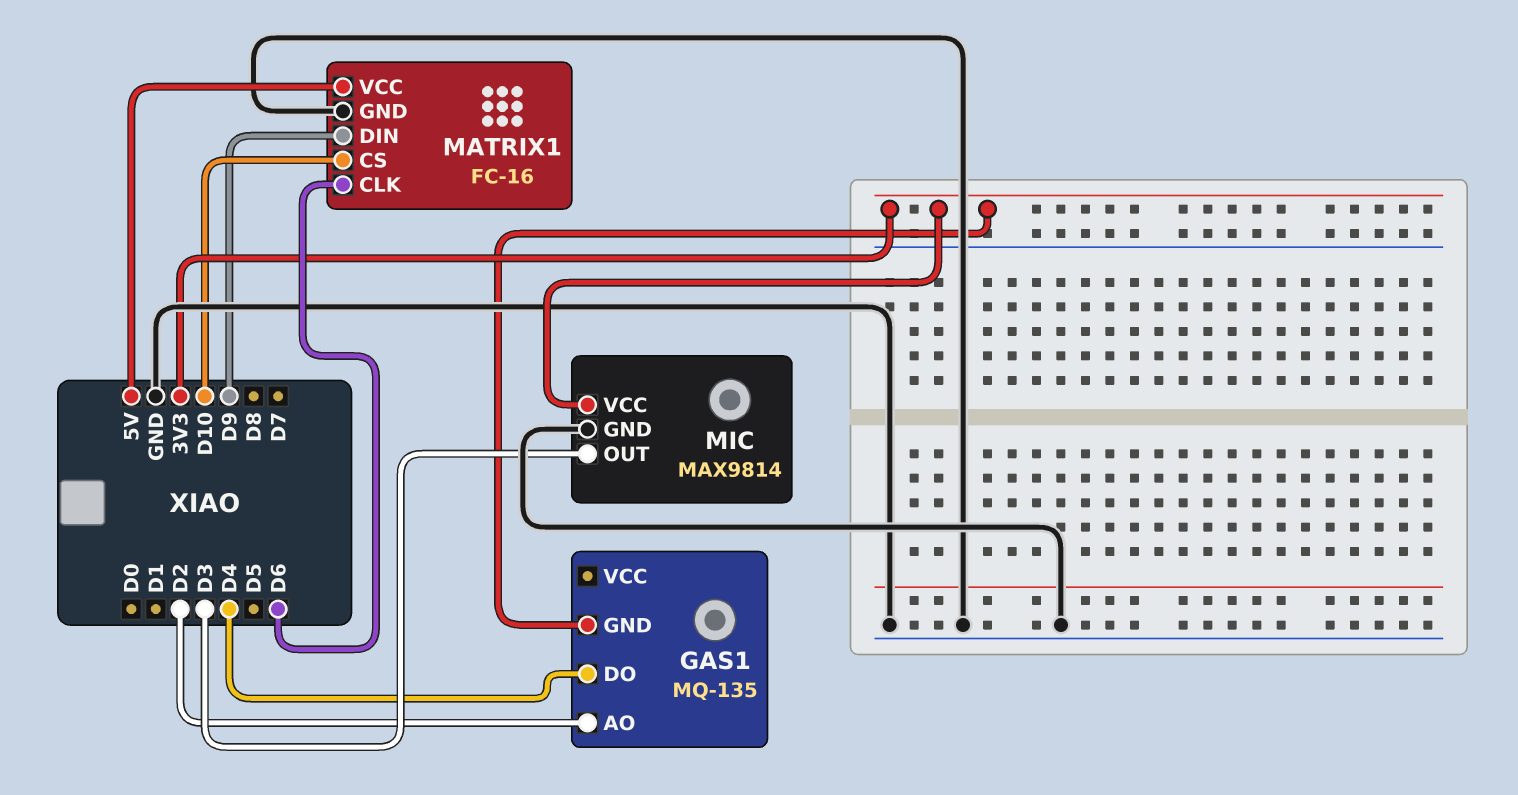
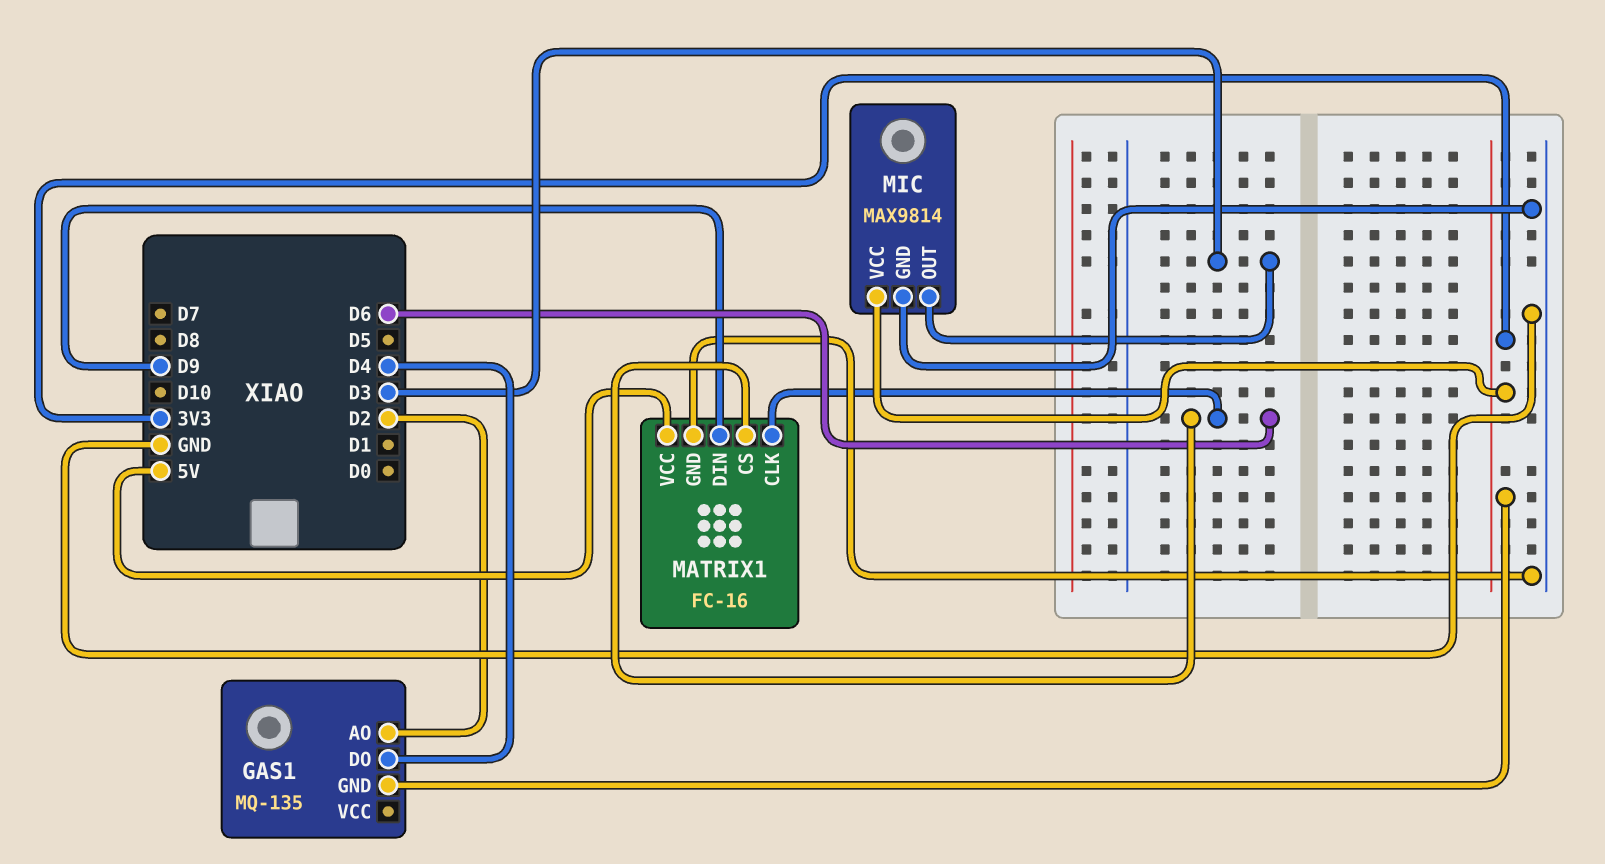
MATRIX1 pin CS: D10 -> D6

